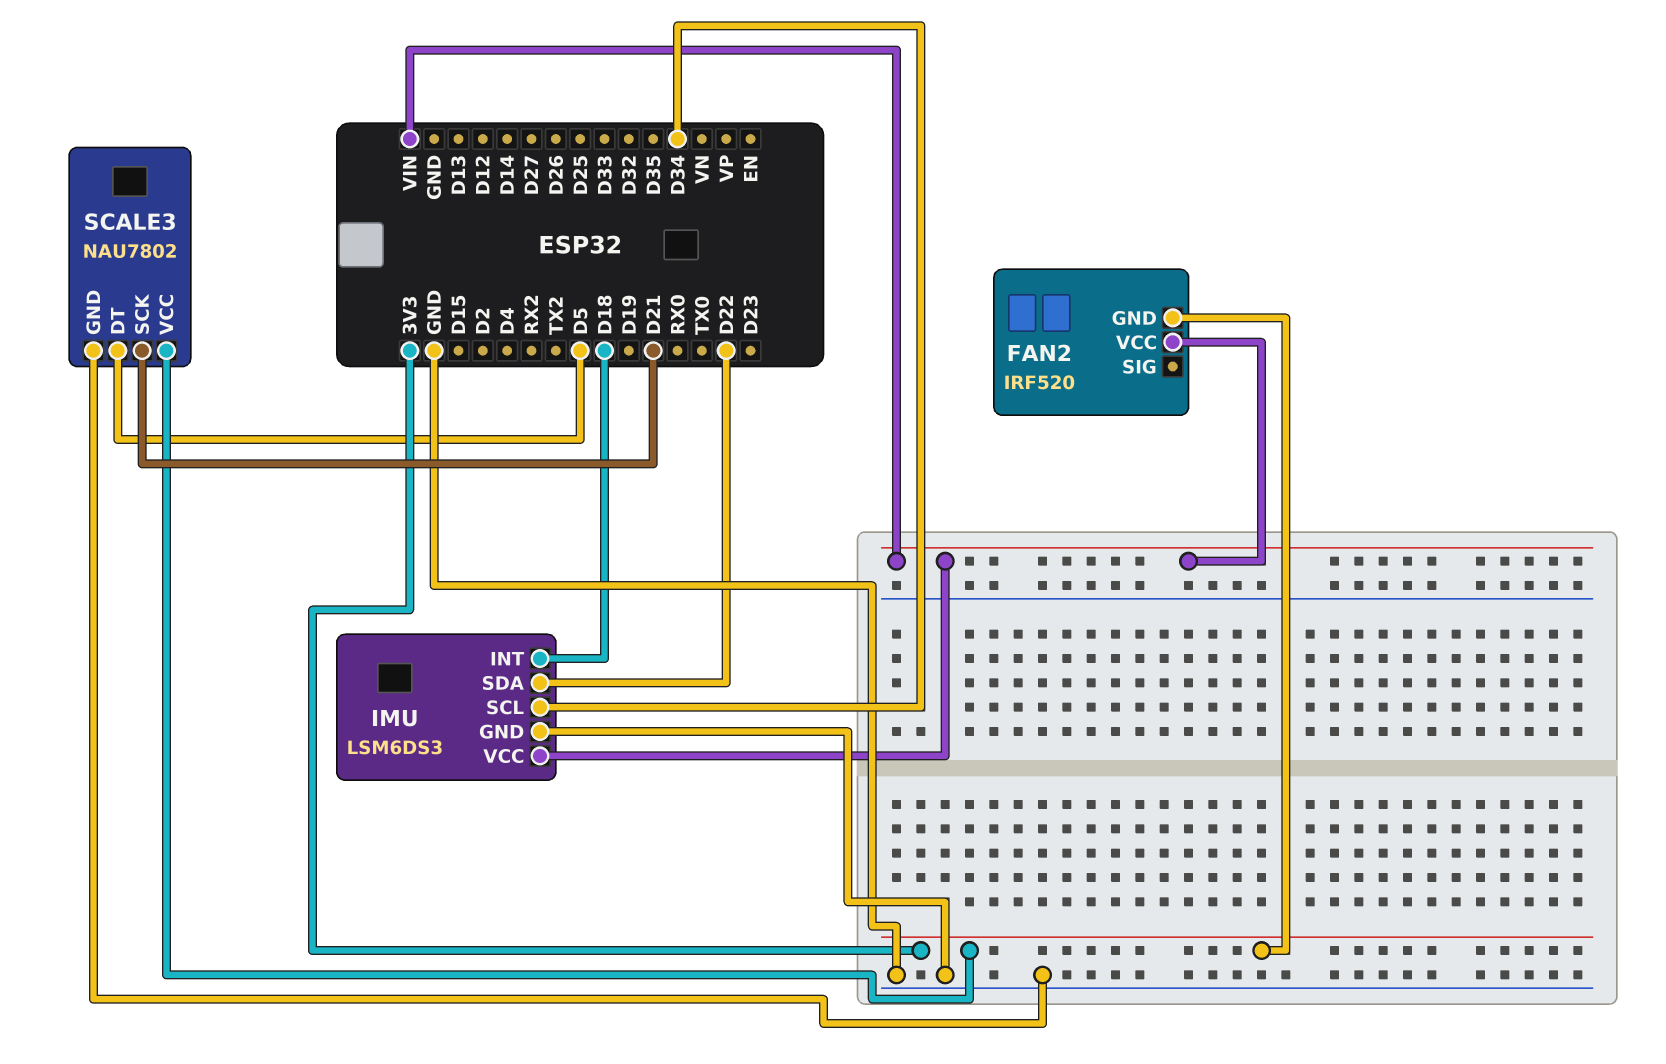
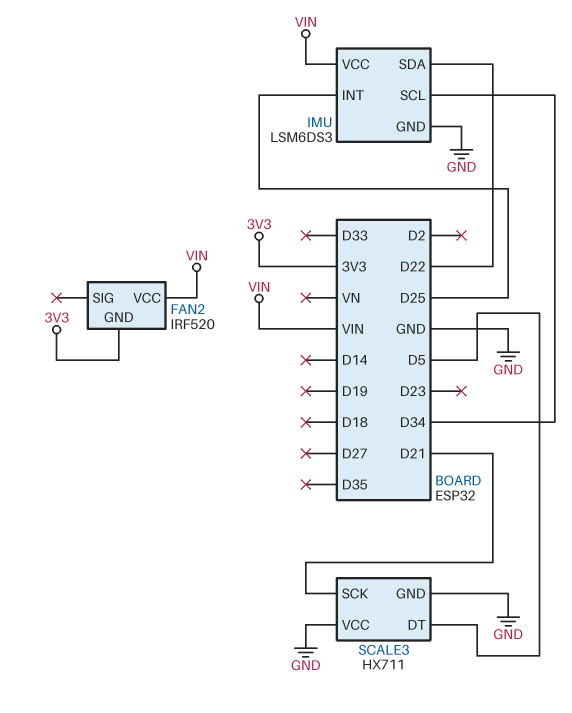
IMU pin INT: D18 -> D25
SCALE3: NAU7802 -> HX711
SCALE3 pin VCC: 3V3 -> GND

